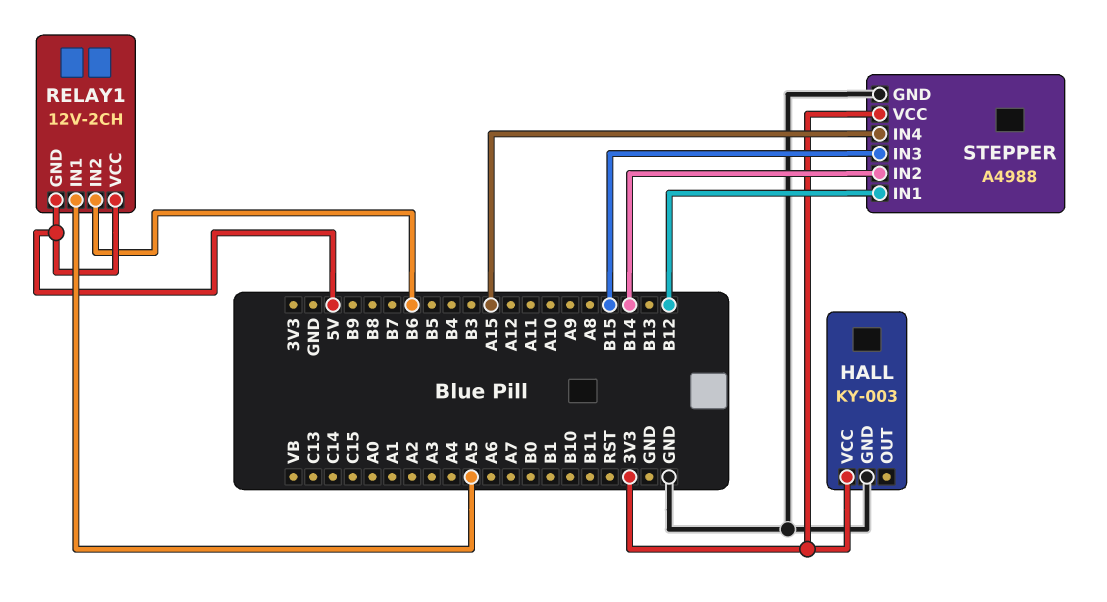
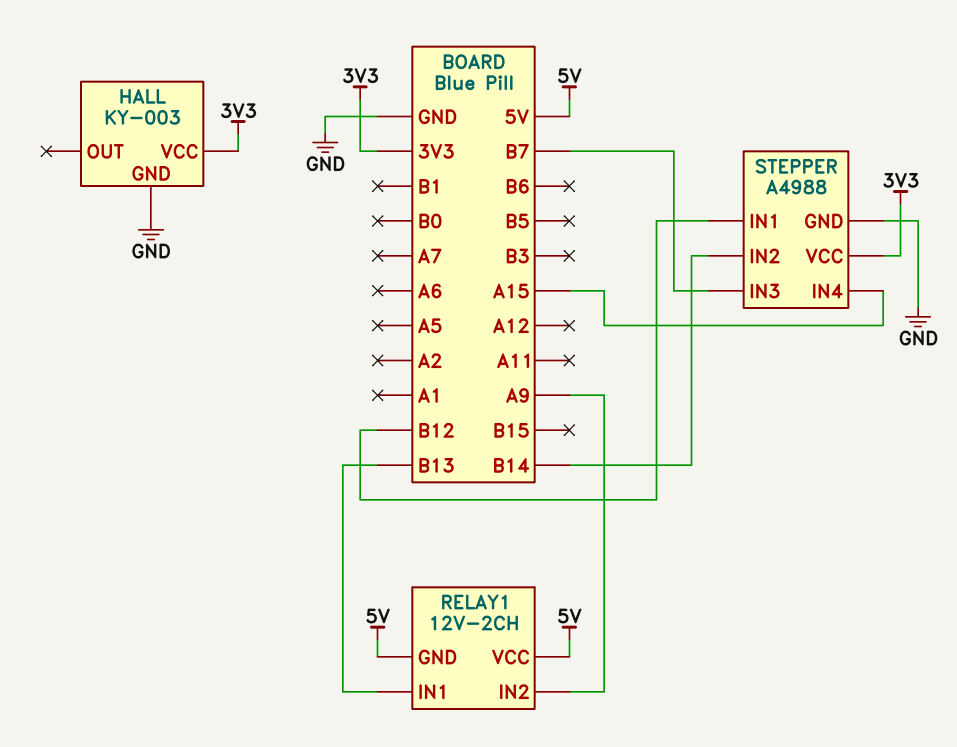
RELAY1 pin IN1: A5 -> B13
RELAY1 pin IN2: B6 -> A9
STEPPER pin IN3: B15 -> B7

